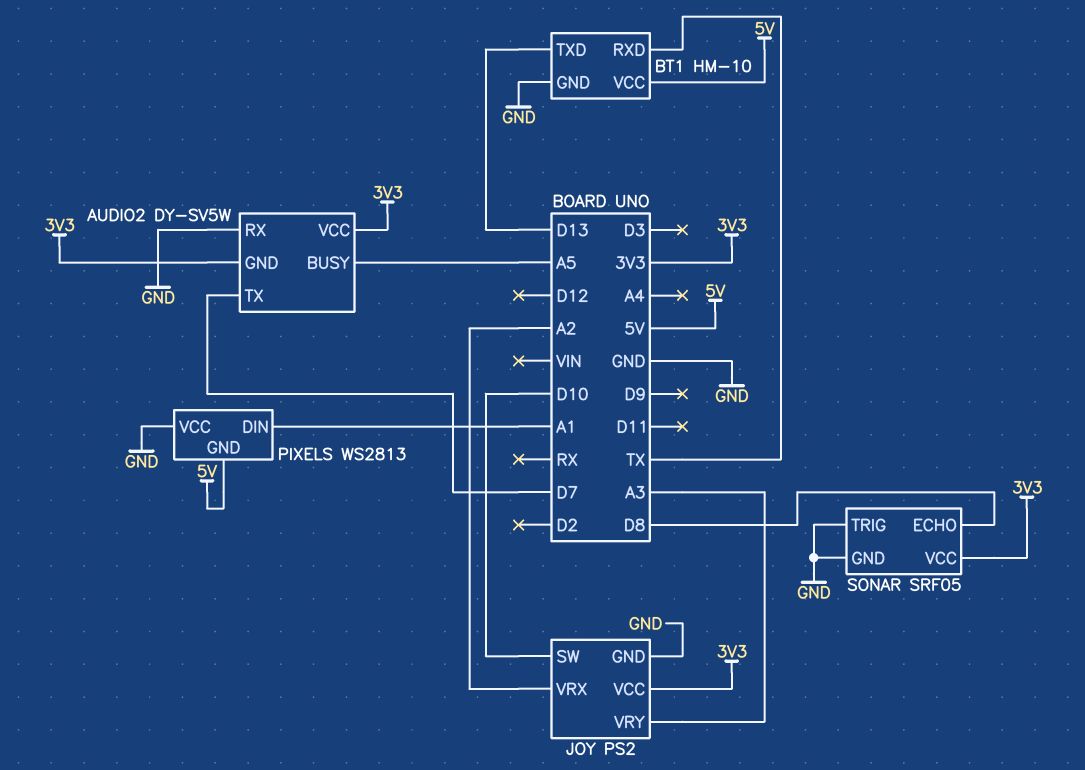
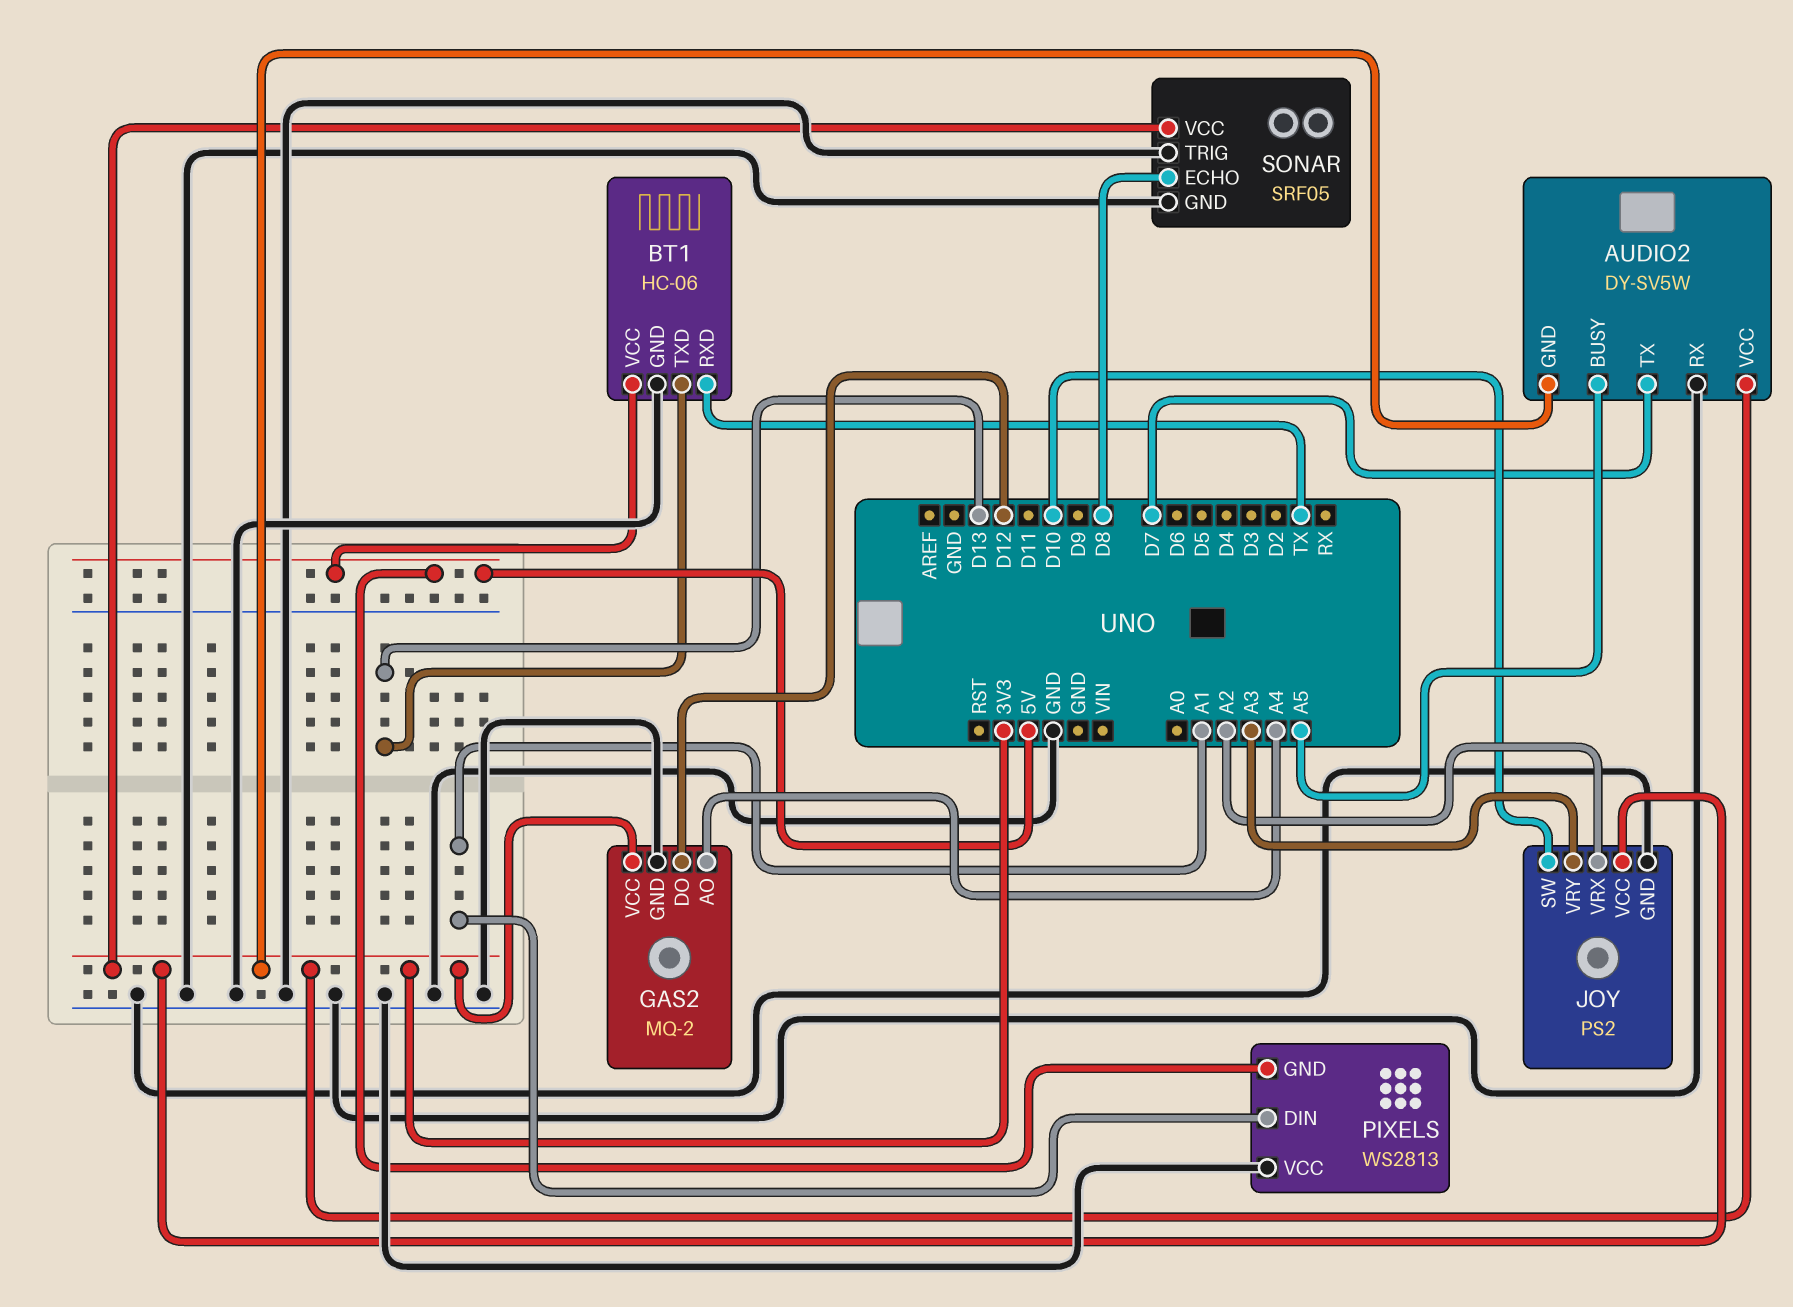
BT1: HM-10 -> HC-06
GAS2: none -> MQ-2
GAS2 pin AO: none -> A4
GAS2 pin DO: none -> D12
GAS2 pin GND: none -> GND
GAS2 pin VCC: none -> 3V3

